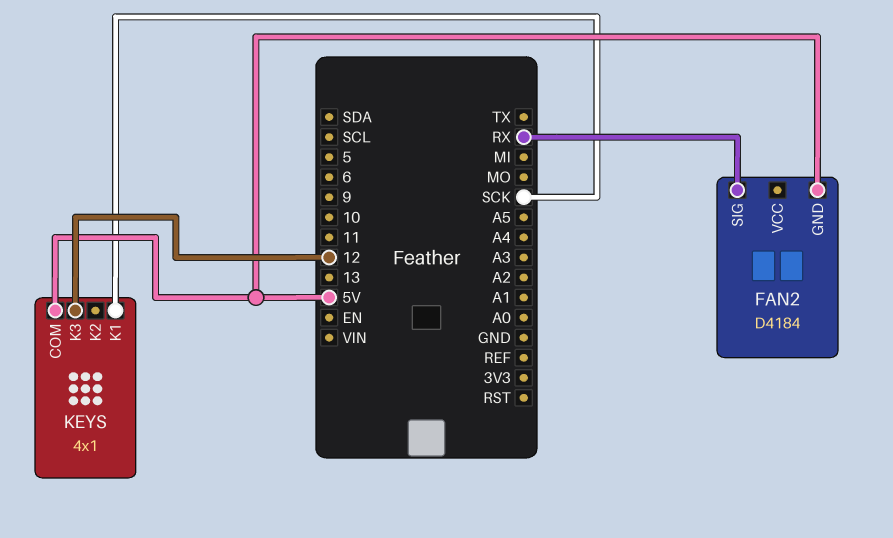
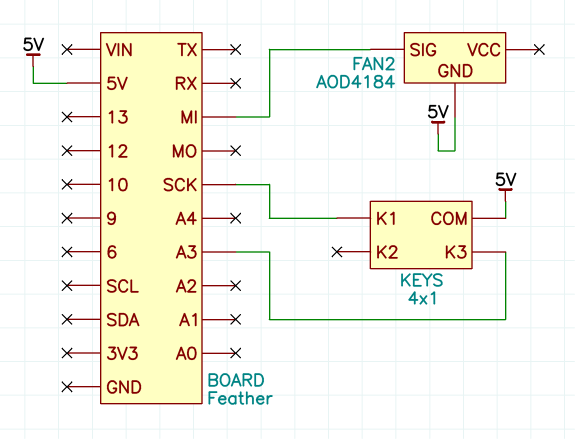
FAN2: D4184 -> AOD4184
FAN2 pin SIG: RX -> MI
KEYS pin K3: 12 -> A3

